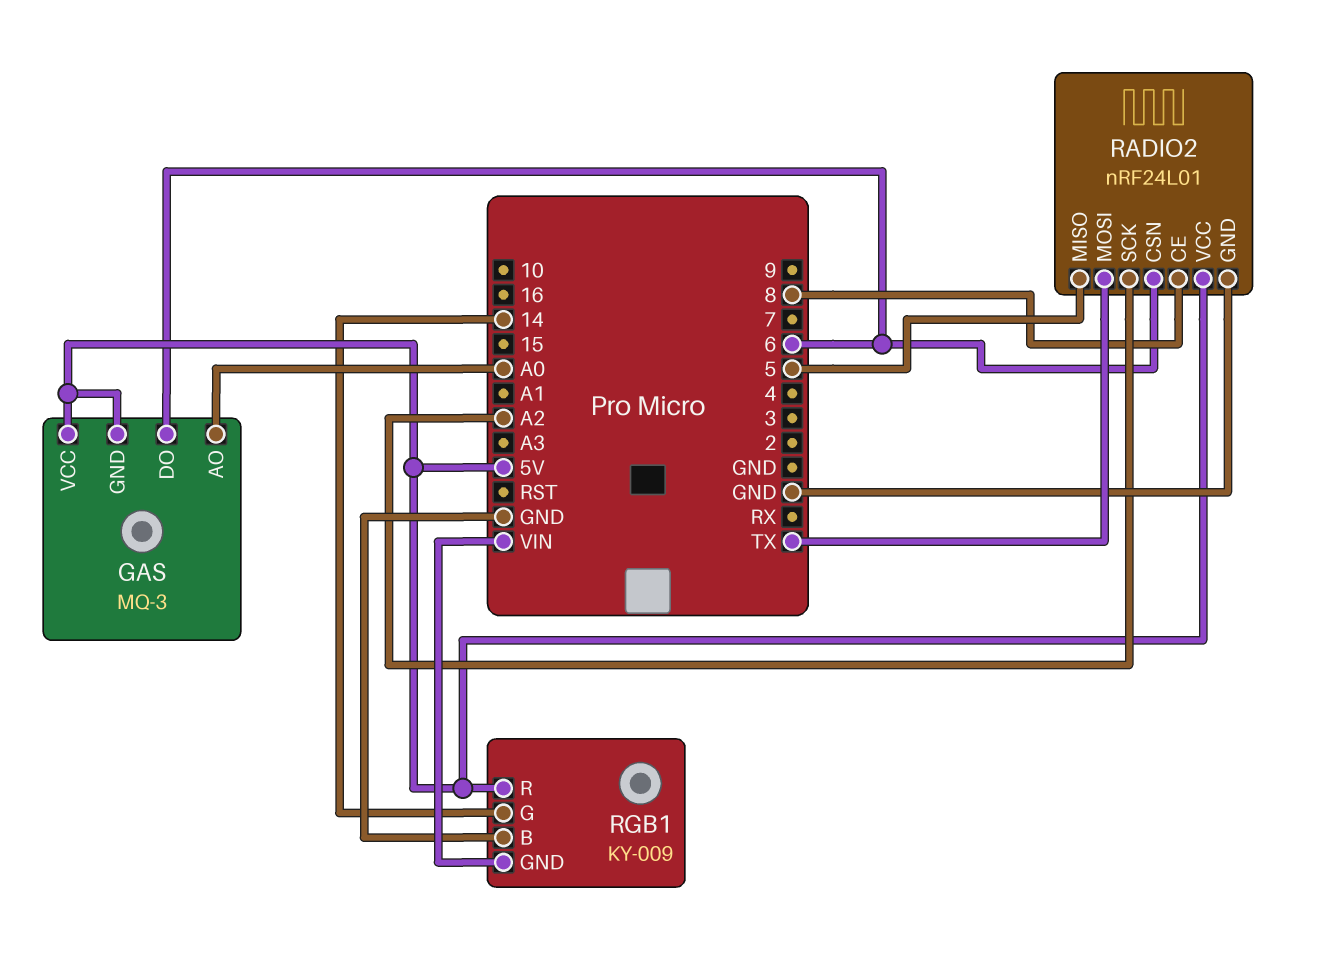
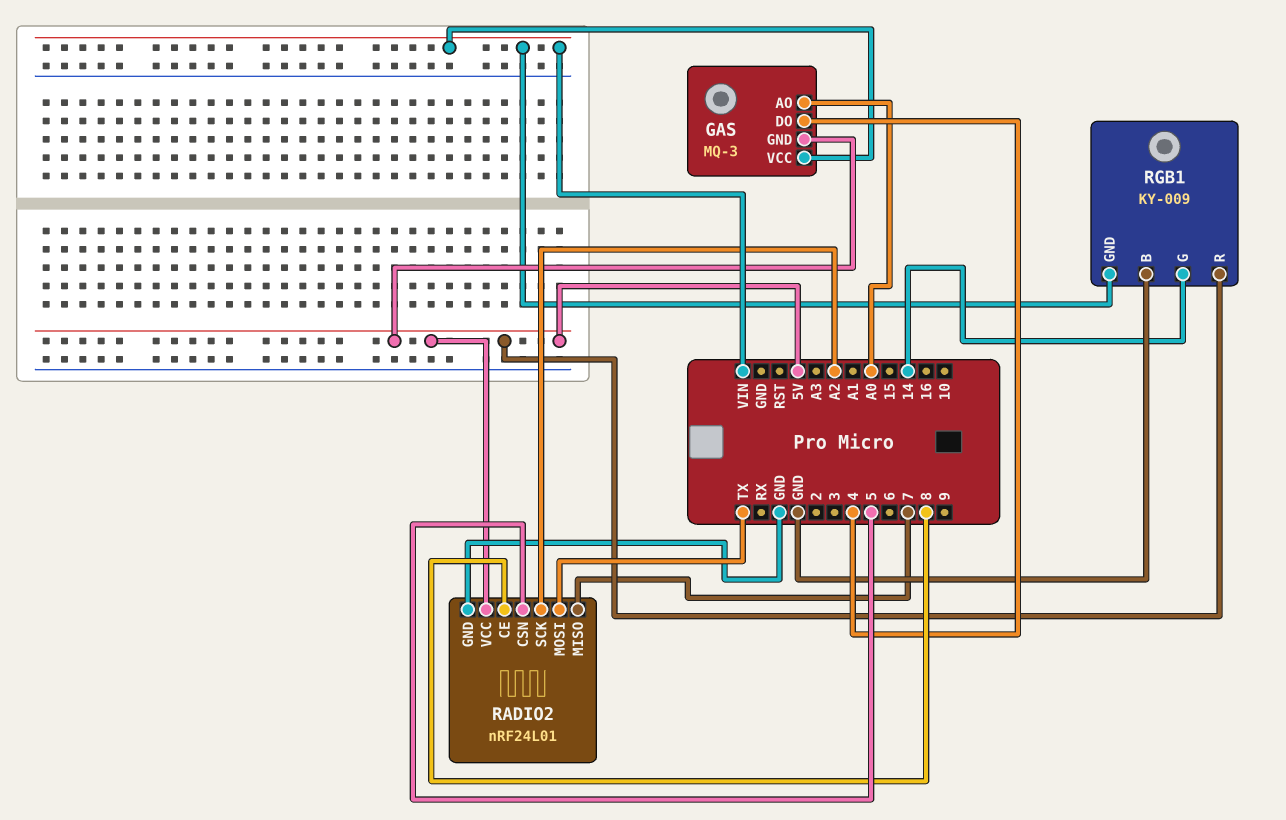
GAS pin DO: 6 -> 4
GAS pin VCC: 5V -> VIN
RADIO2 pin CSN: 6 -> 5
RADIO2 pin MISO: 5 -> 7

